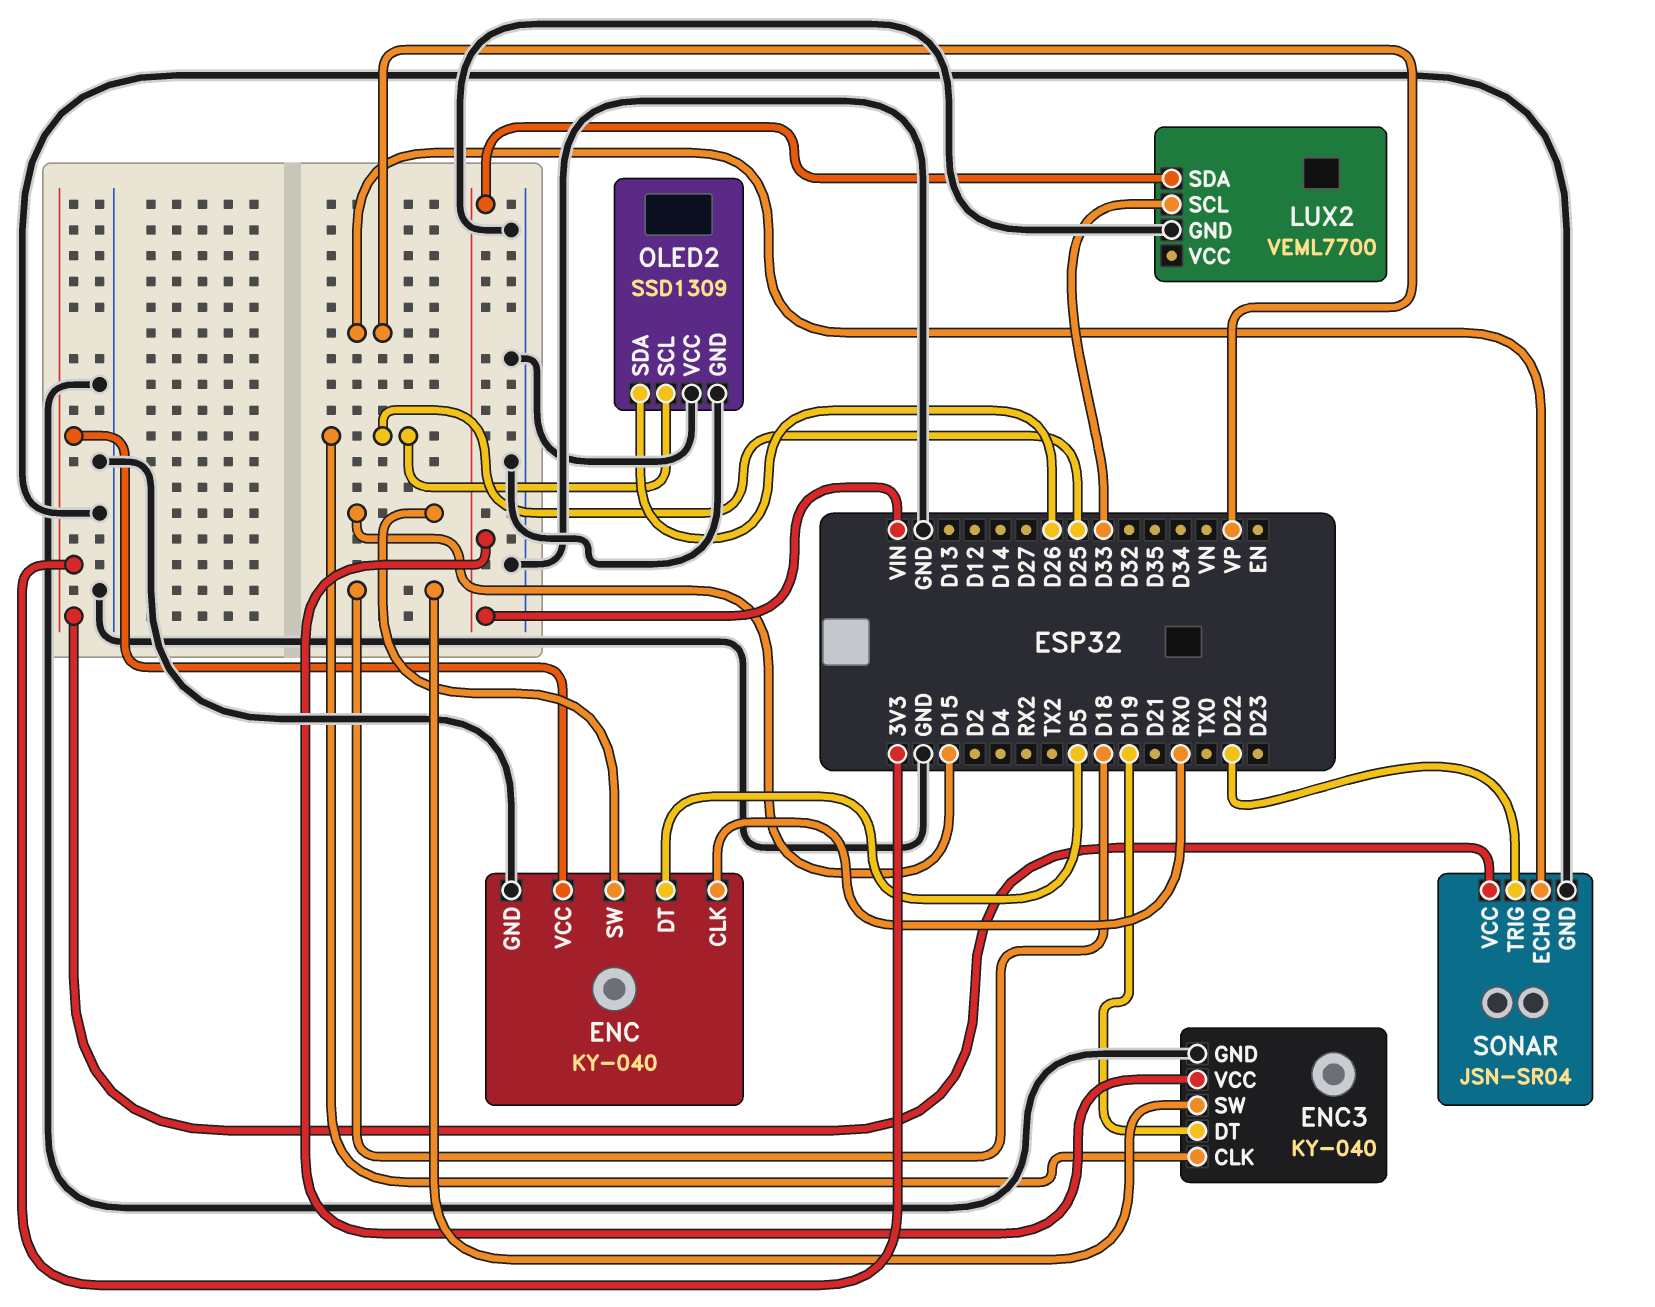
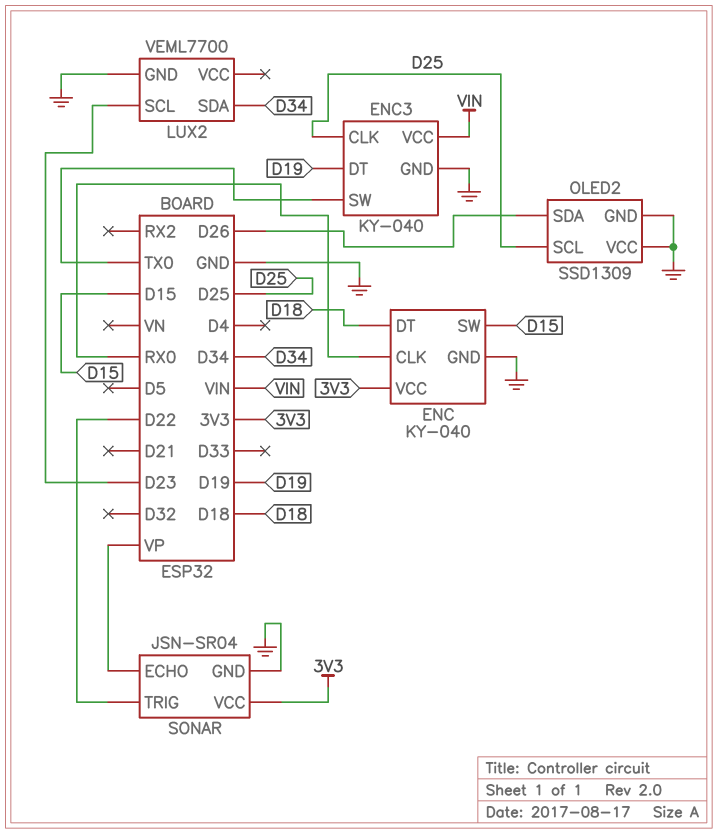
ENC pin DT: D5 -> D18
ENC3 pin SW: D18 -> TX0
LUX2 pin SCL: D33 -> D23
LUX2 pin SDA: VIN -> D34

